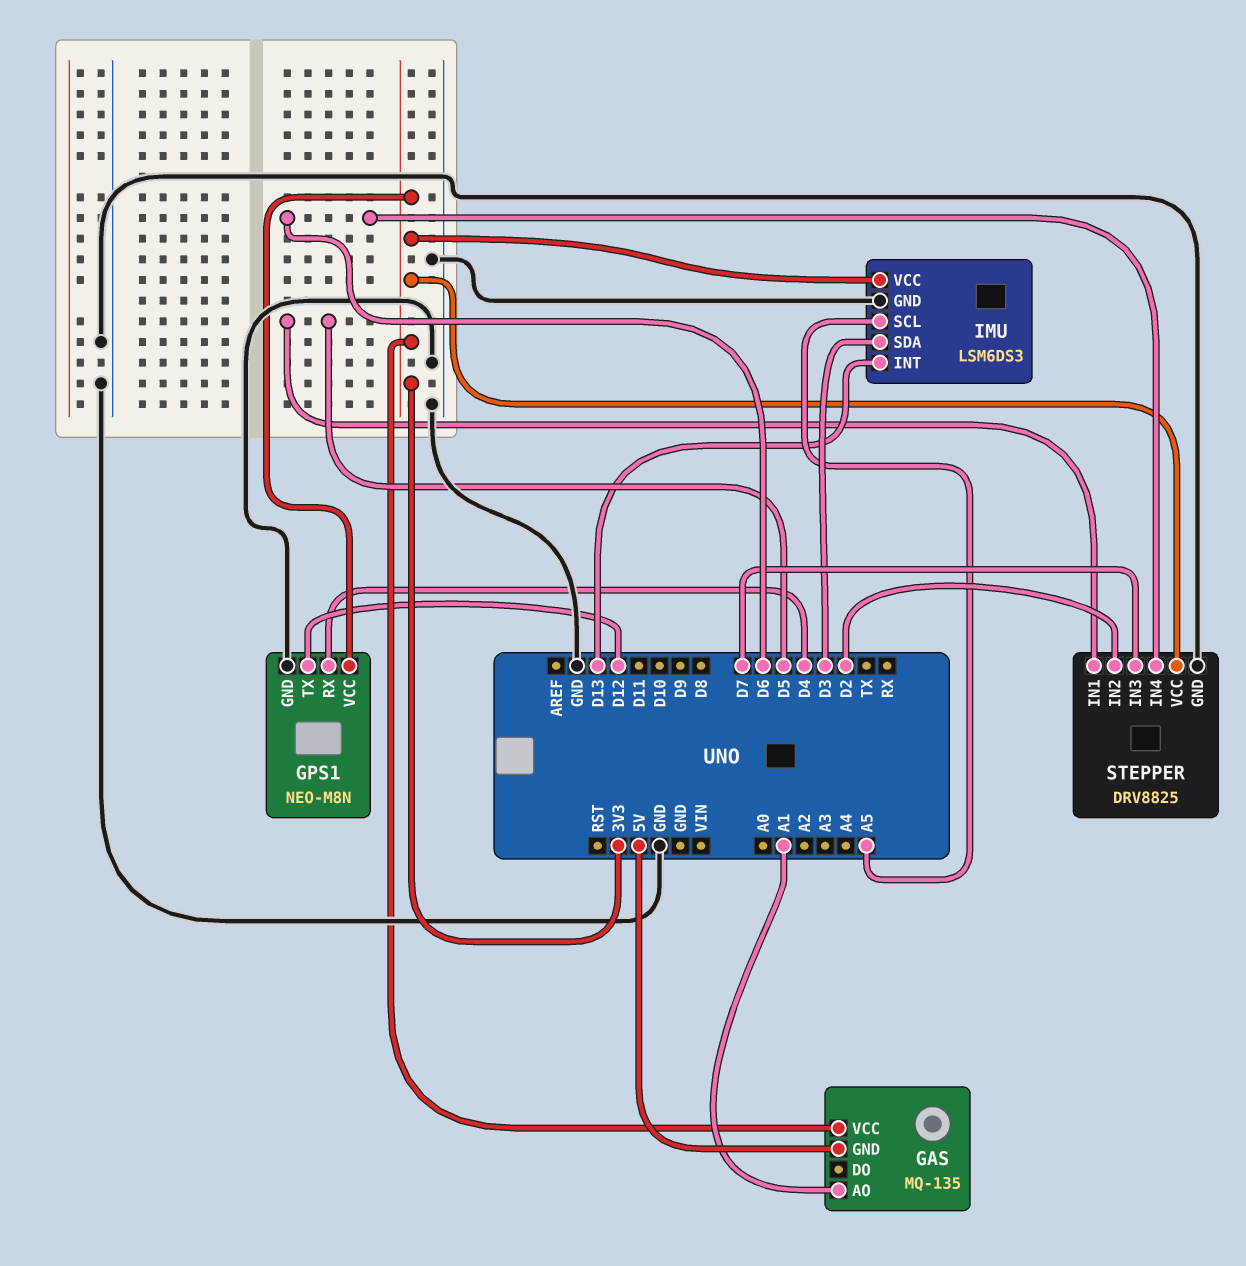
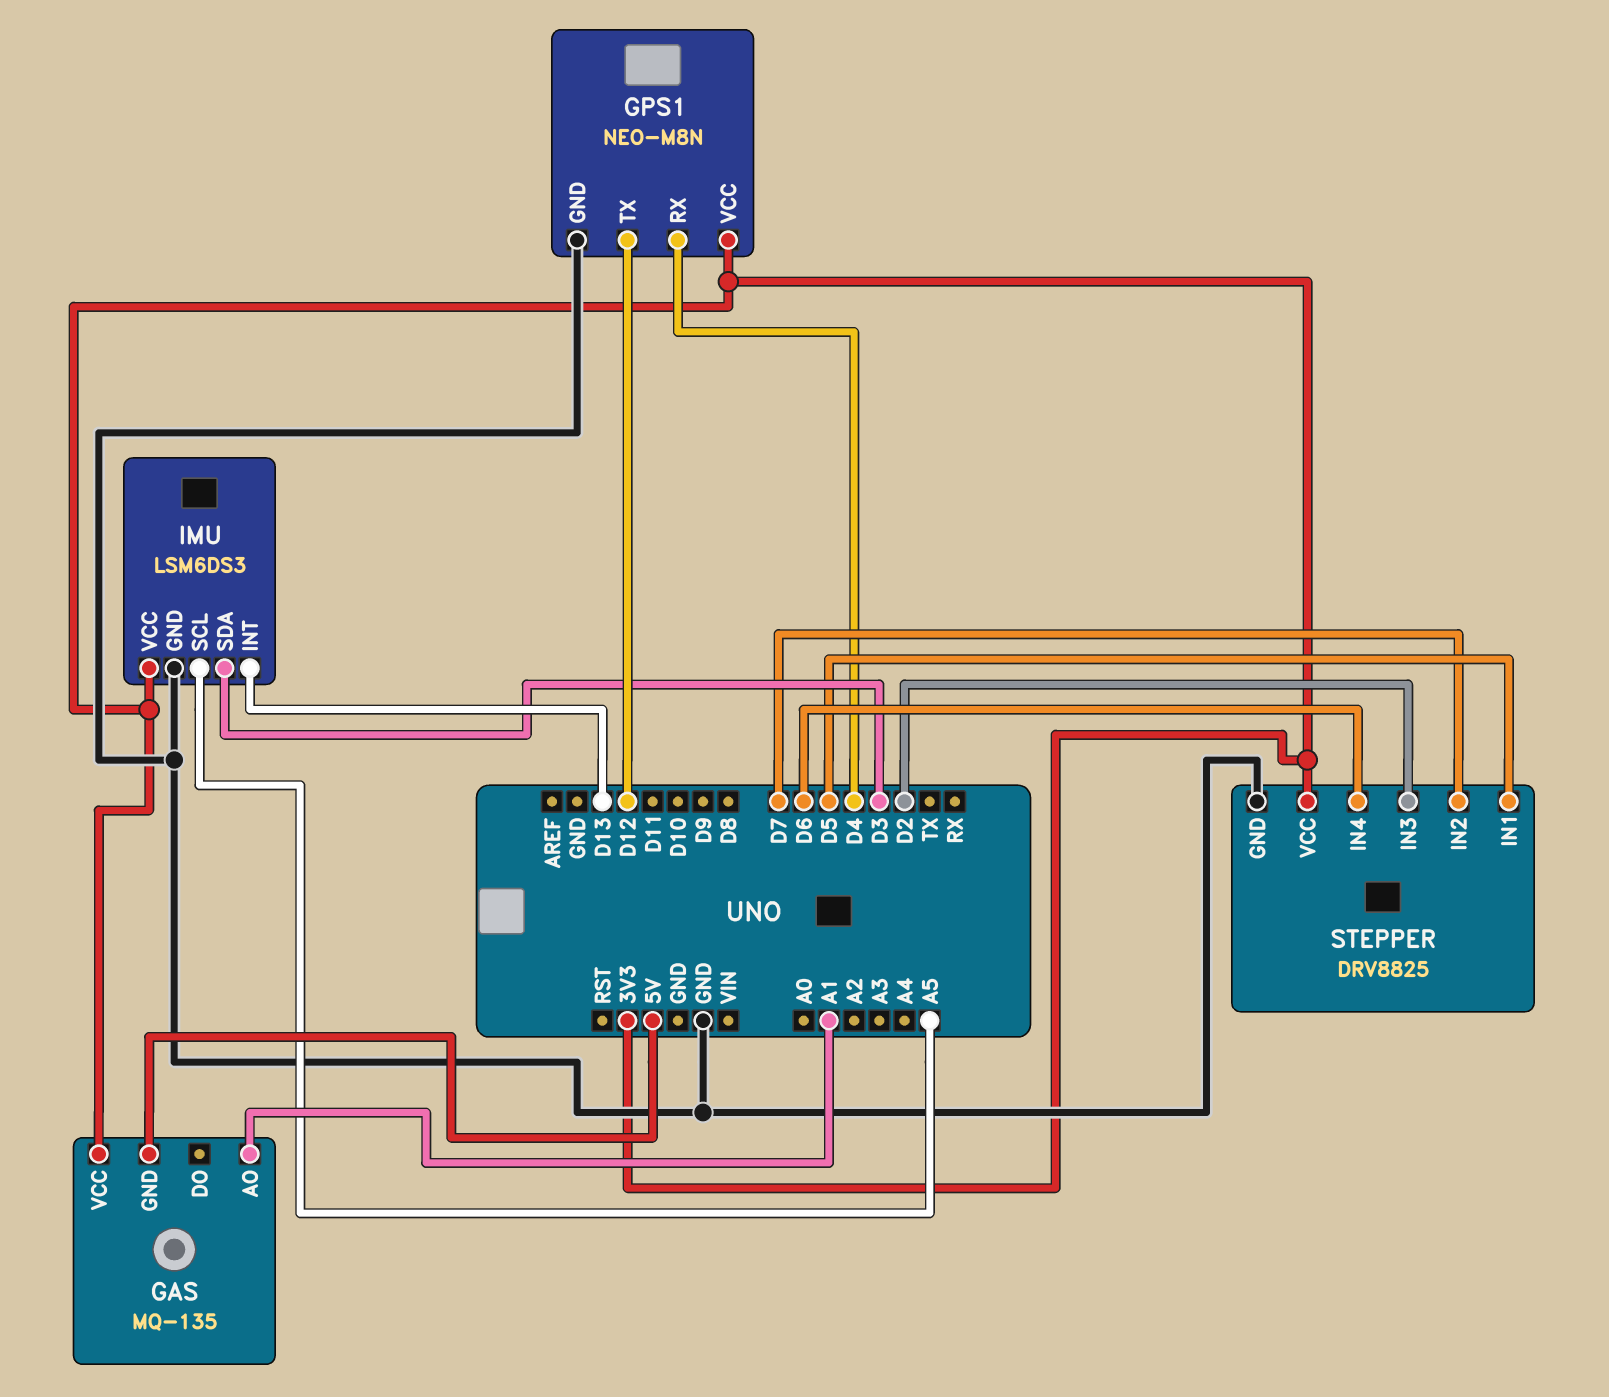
STEPPER pin IN2: D2 -> D7
STEPPER pin IN3: D7 -> D2

